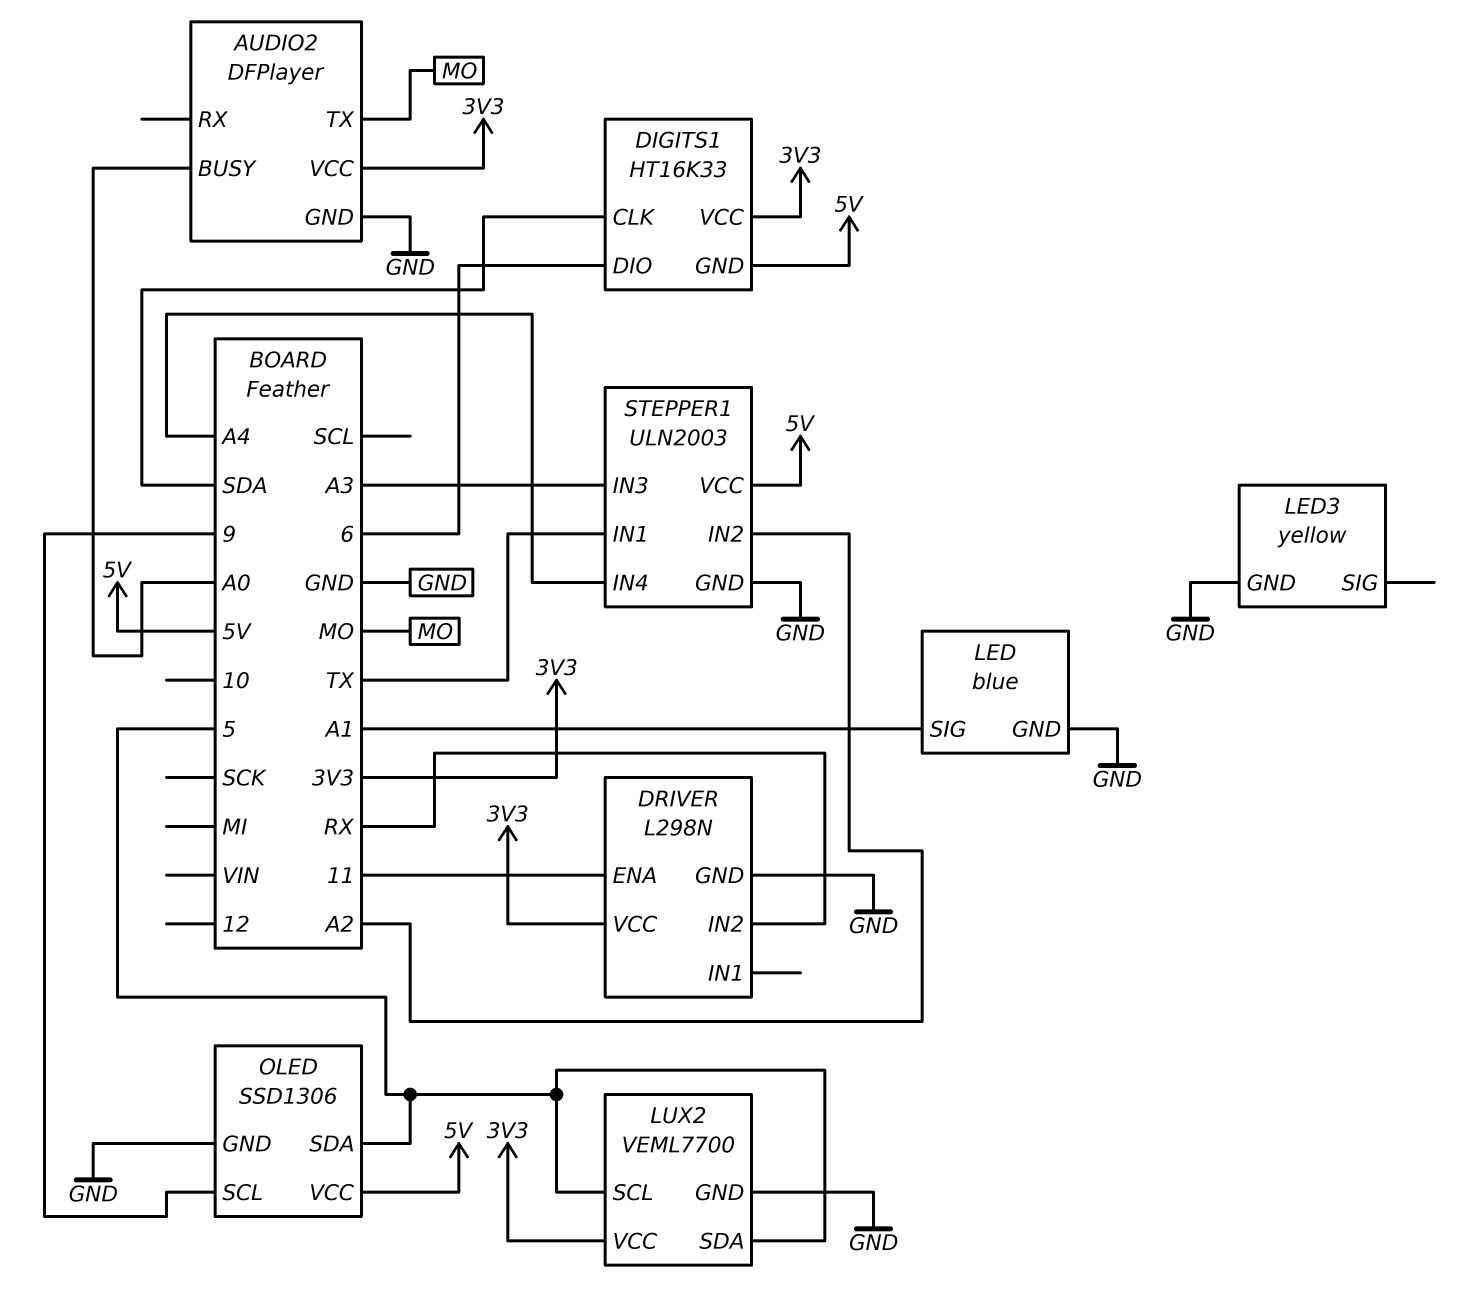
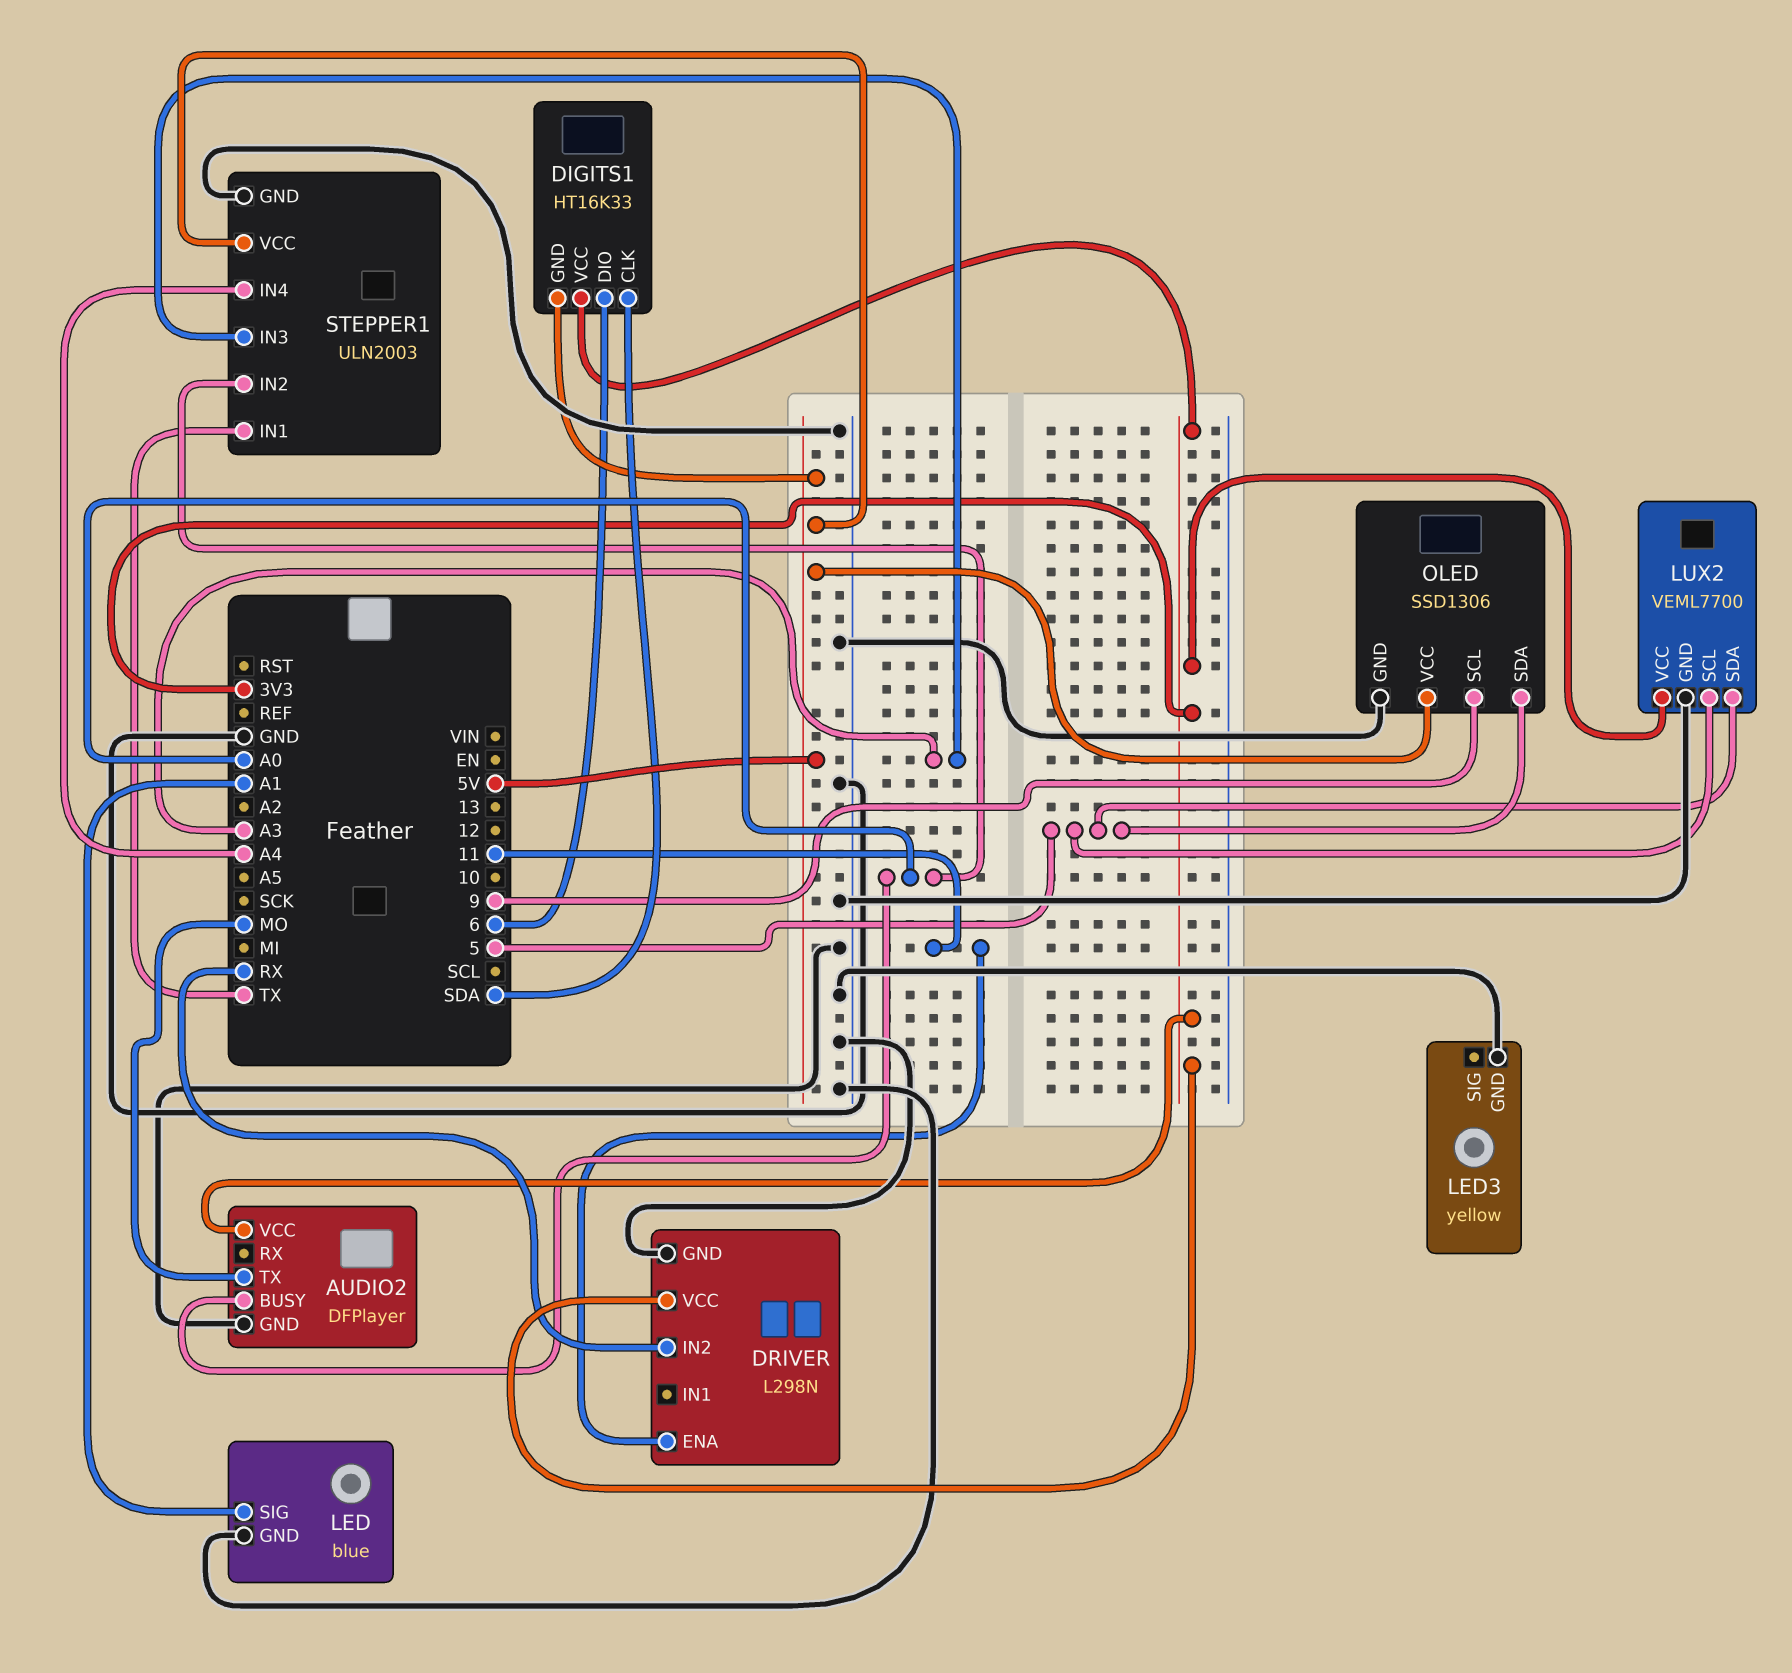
STEPPER1 pin IN2: A2 -> A0

